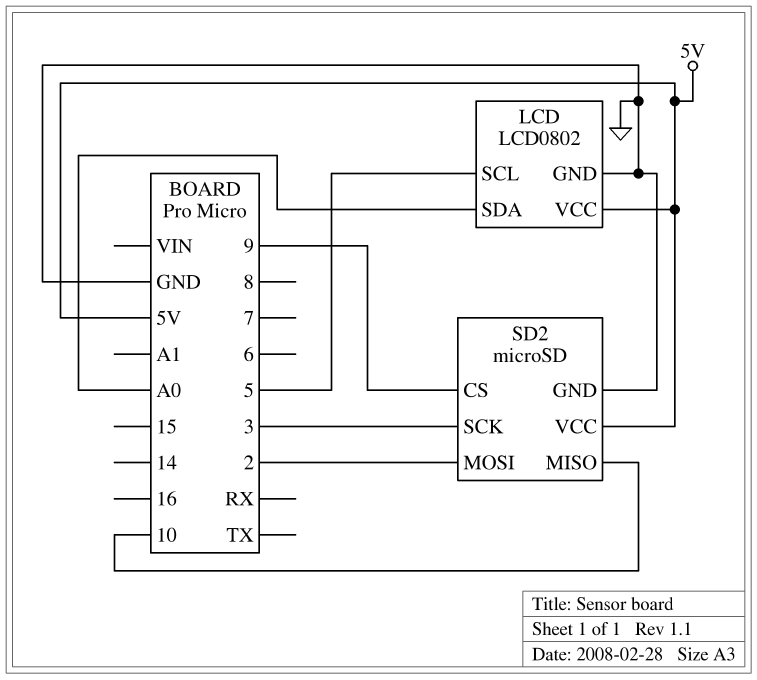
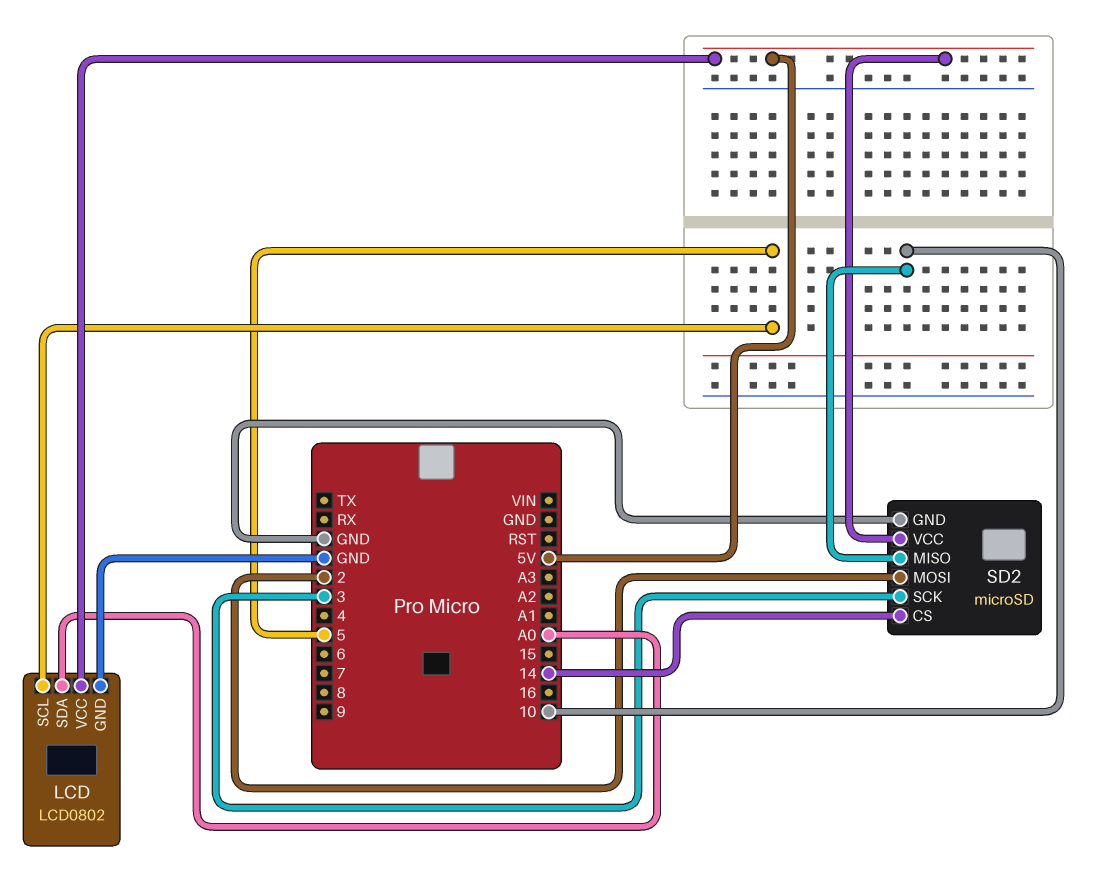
SD2 pin CS: 9 -> 14

